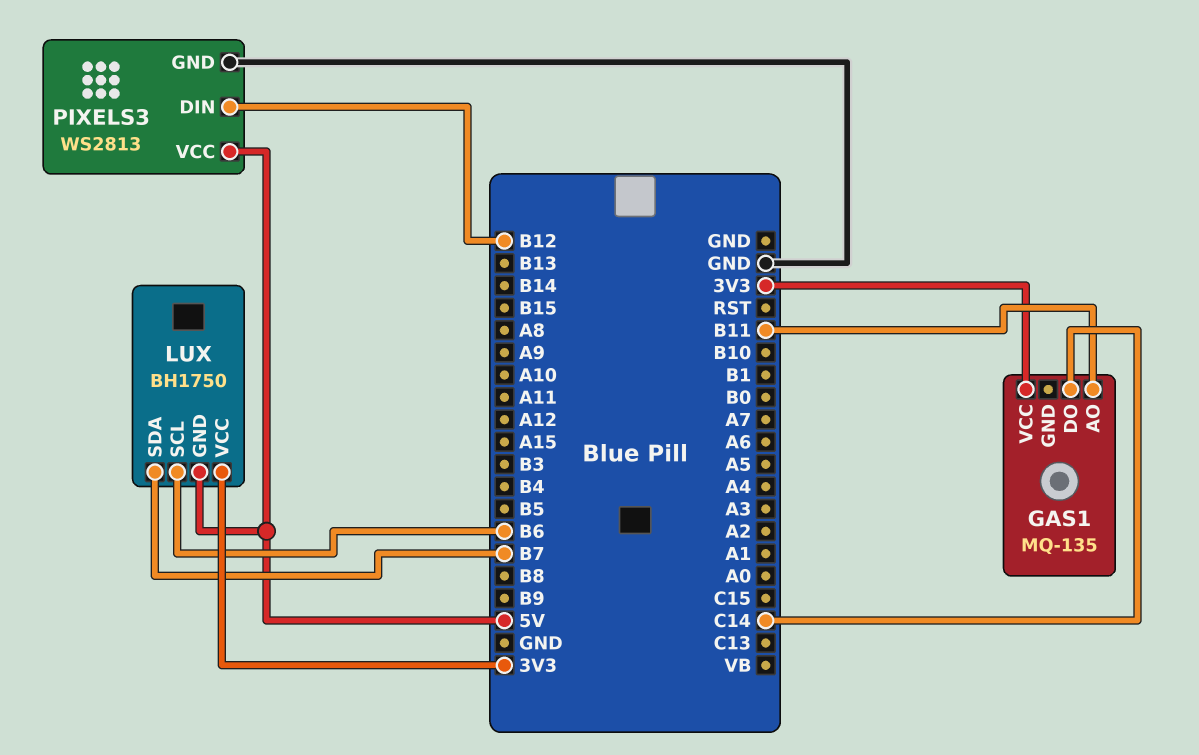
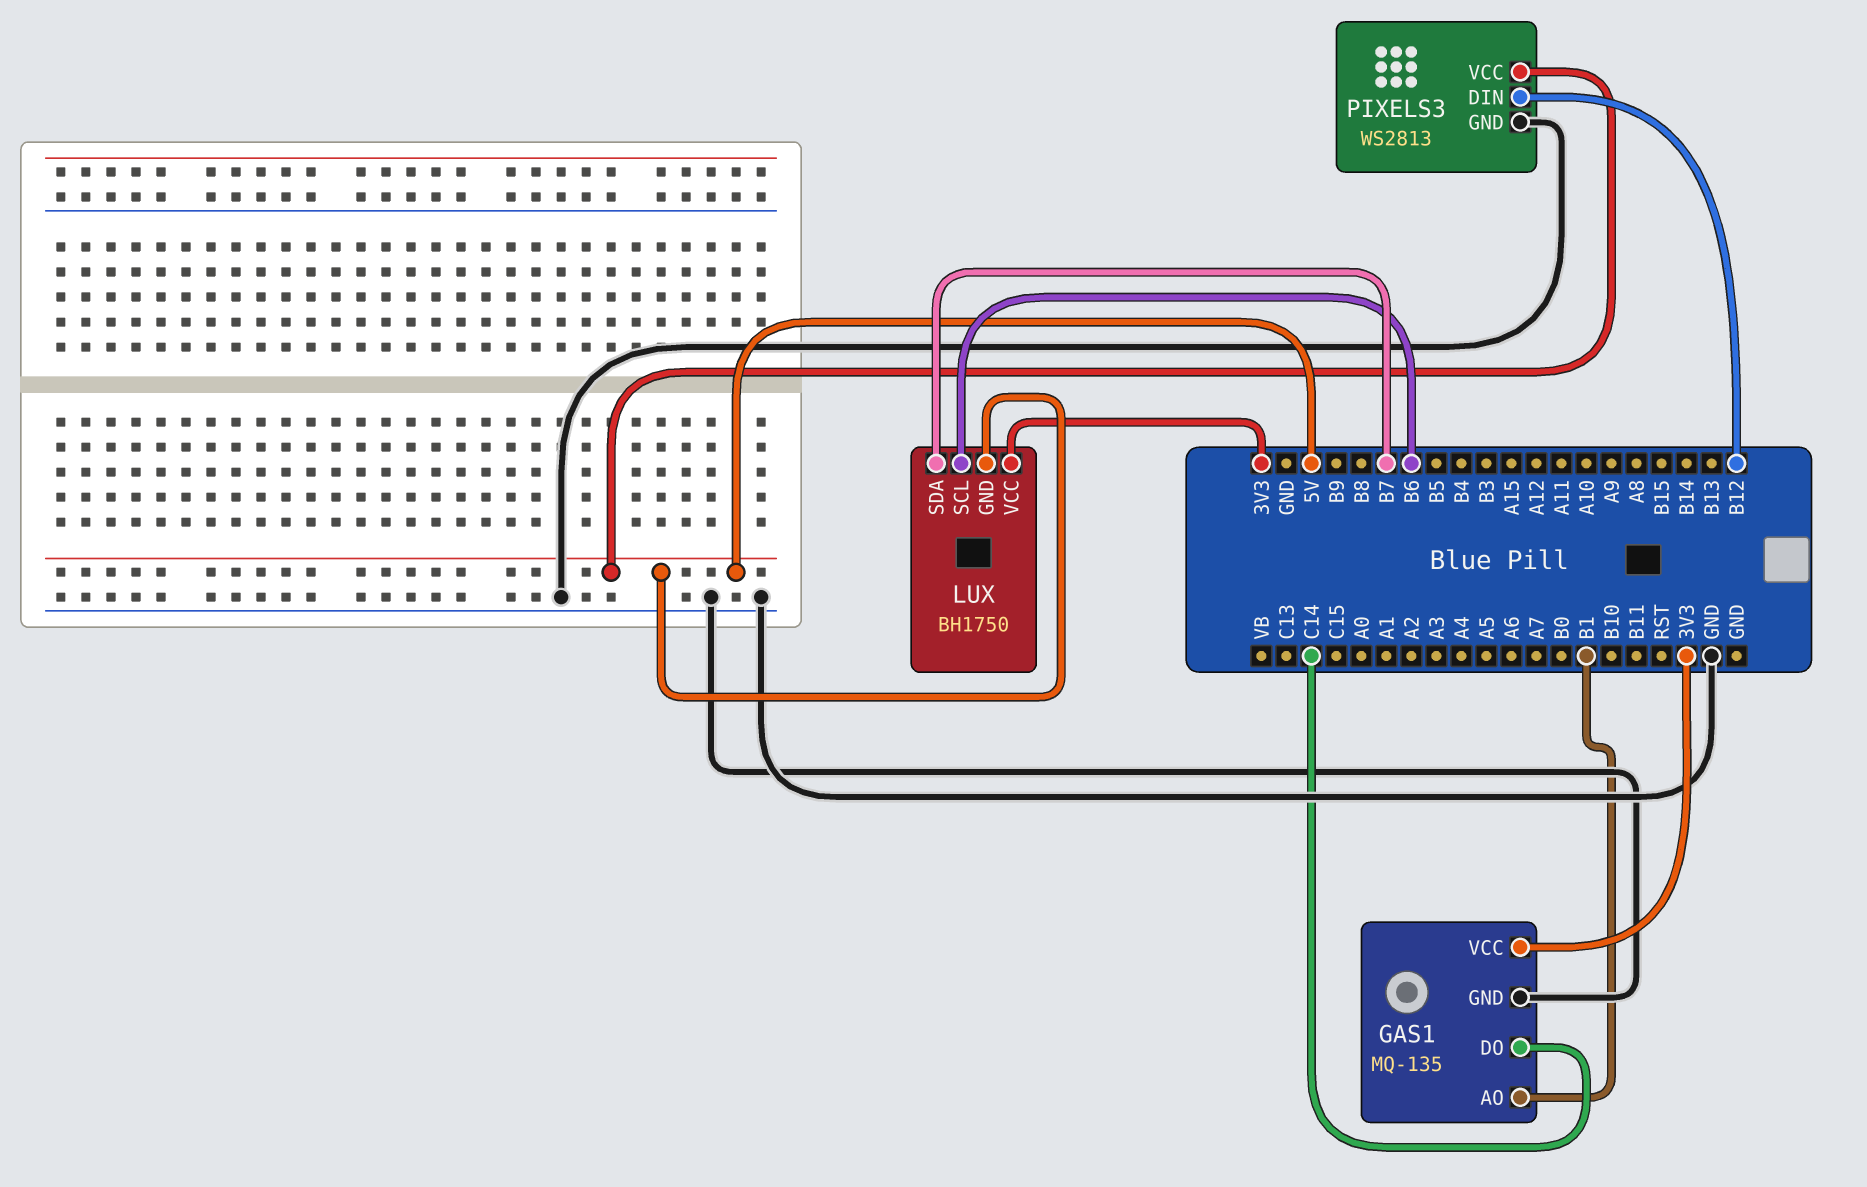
GAS1 pin AO: B11 -> B1
GAS1 pin GND: none -> GND

